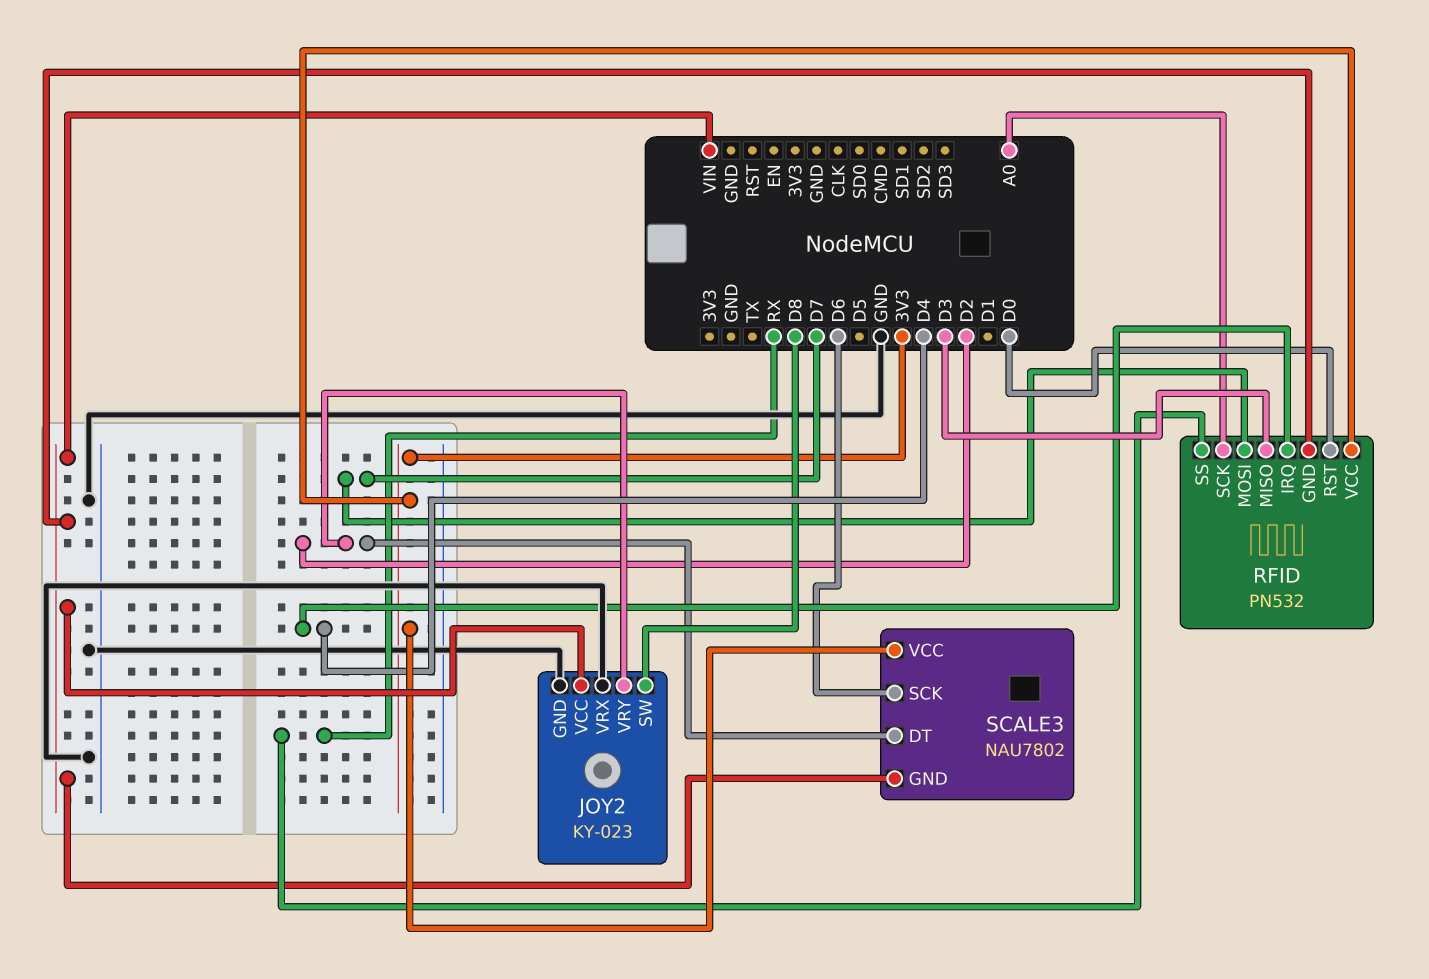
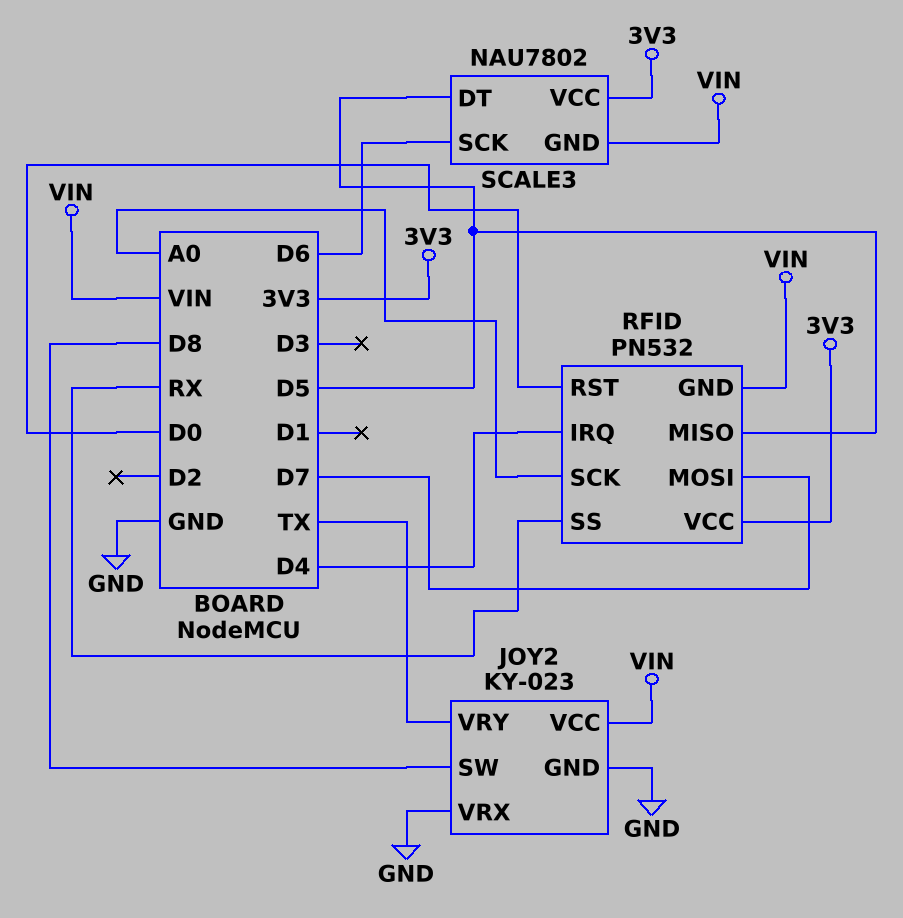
JOY2 pin VRY: D2 -> TX
RFID pin MISO: D3 -> D5
SCALE3 pin DT: D2 -> D5

